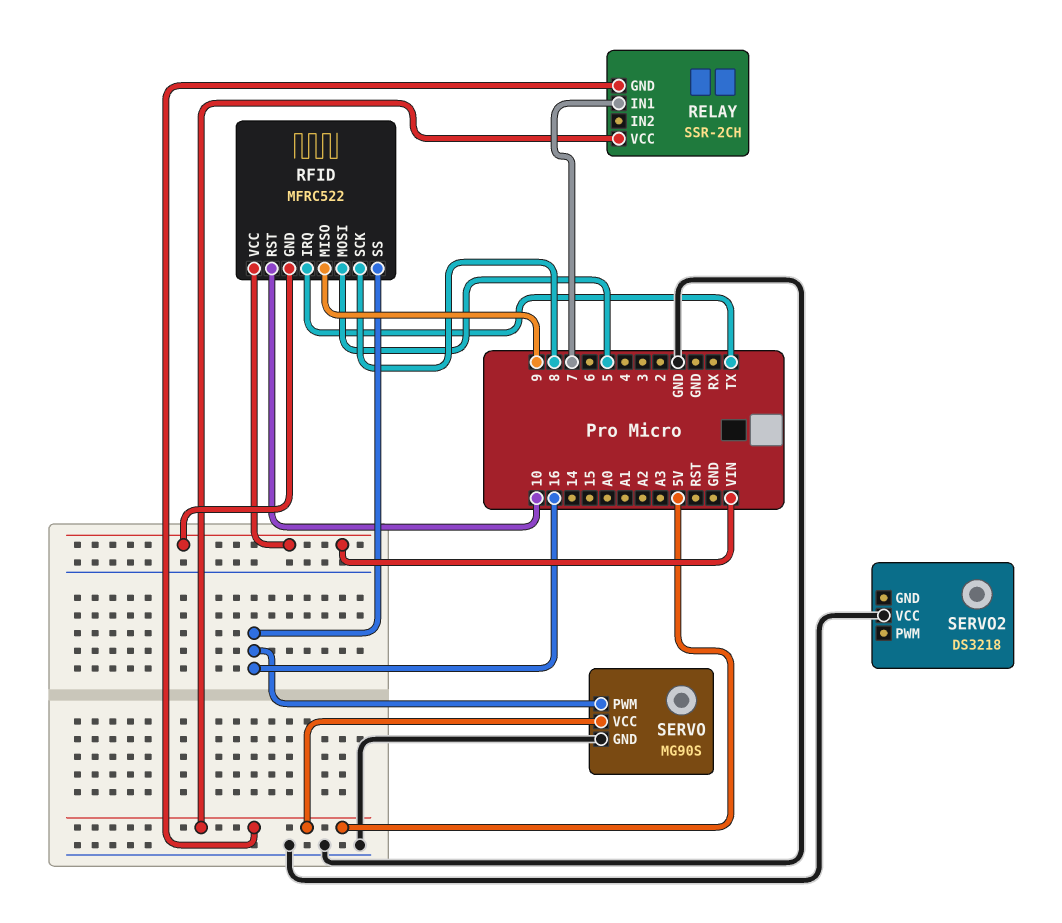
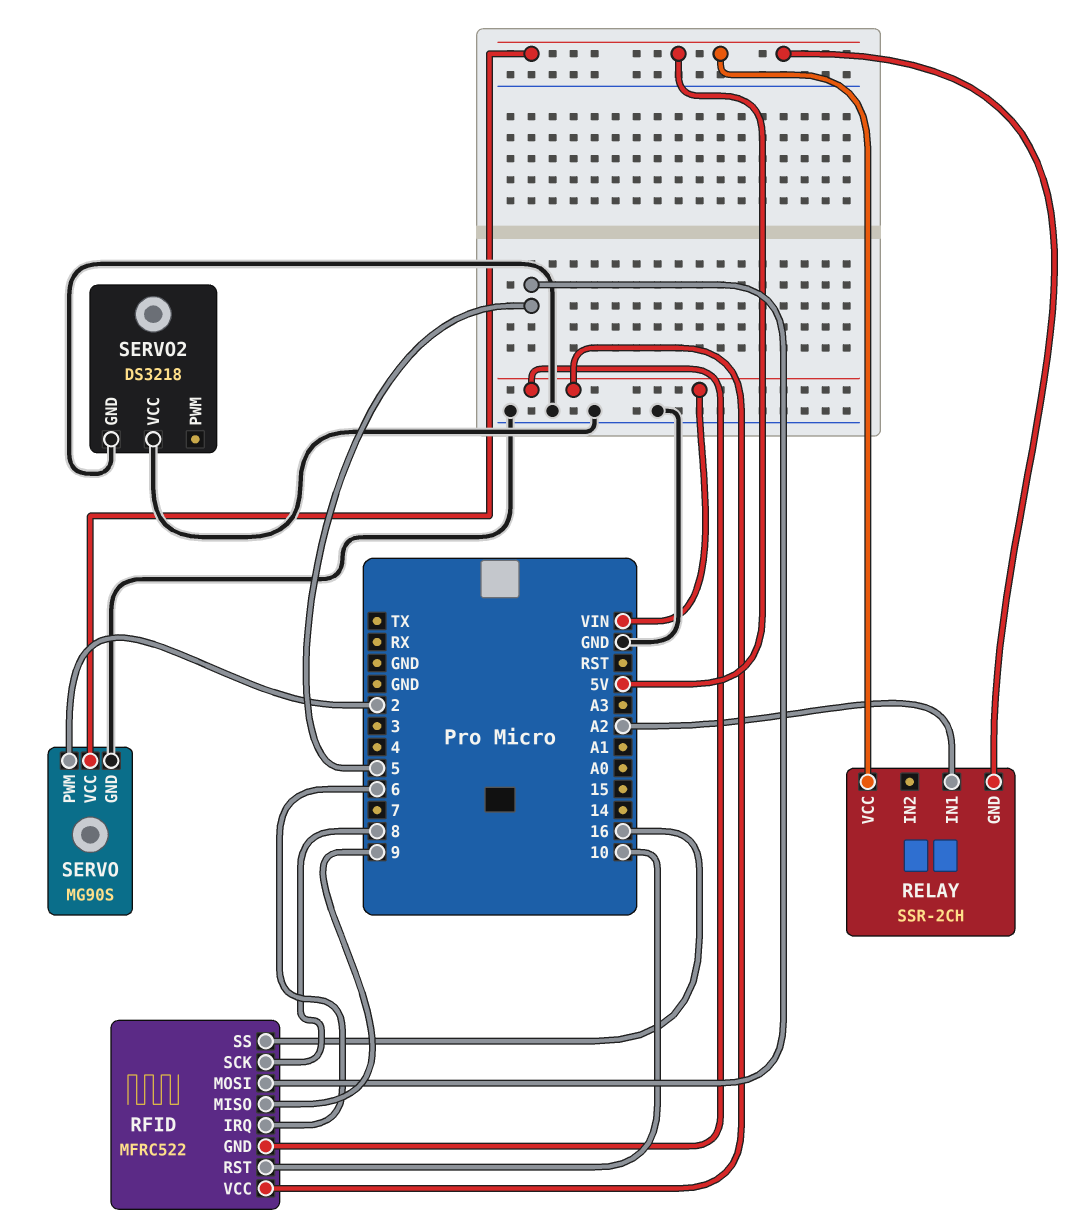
RELAY pin IN1: 7 -> A2
RFID pin IRQ: TX -> 6
SERVO pin PWM: 16 -> 2
SERVO2 pin GND: none -> GND

